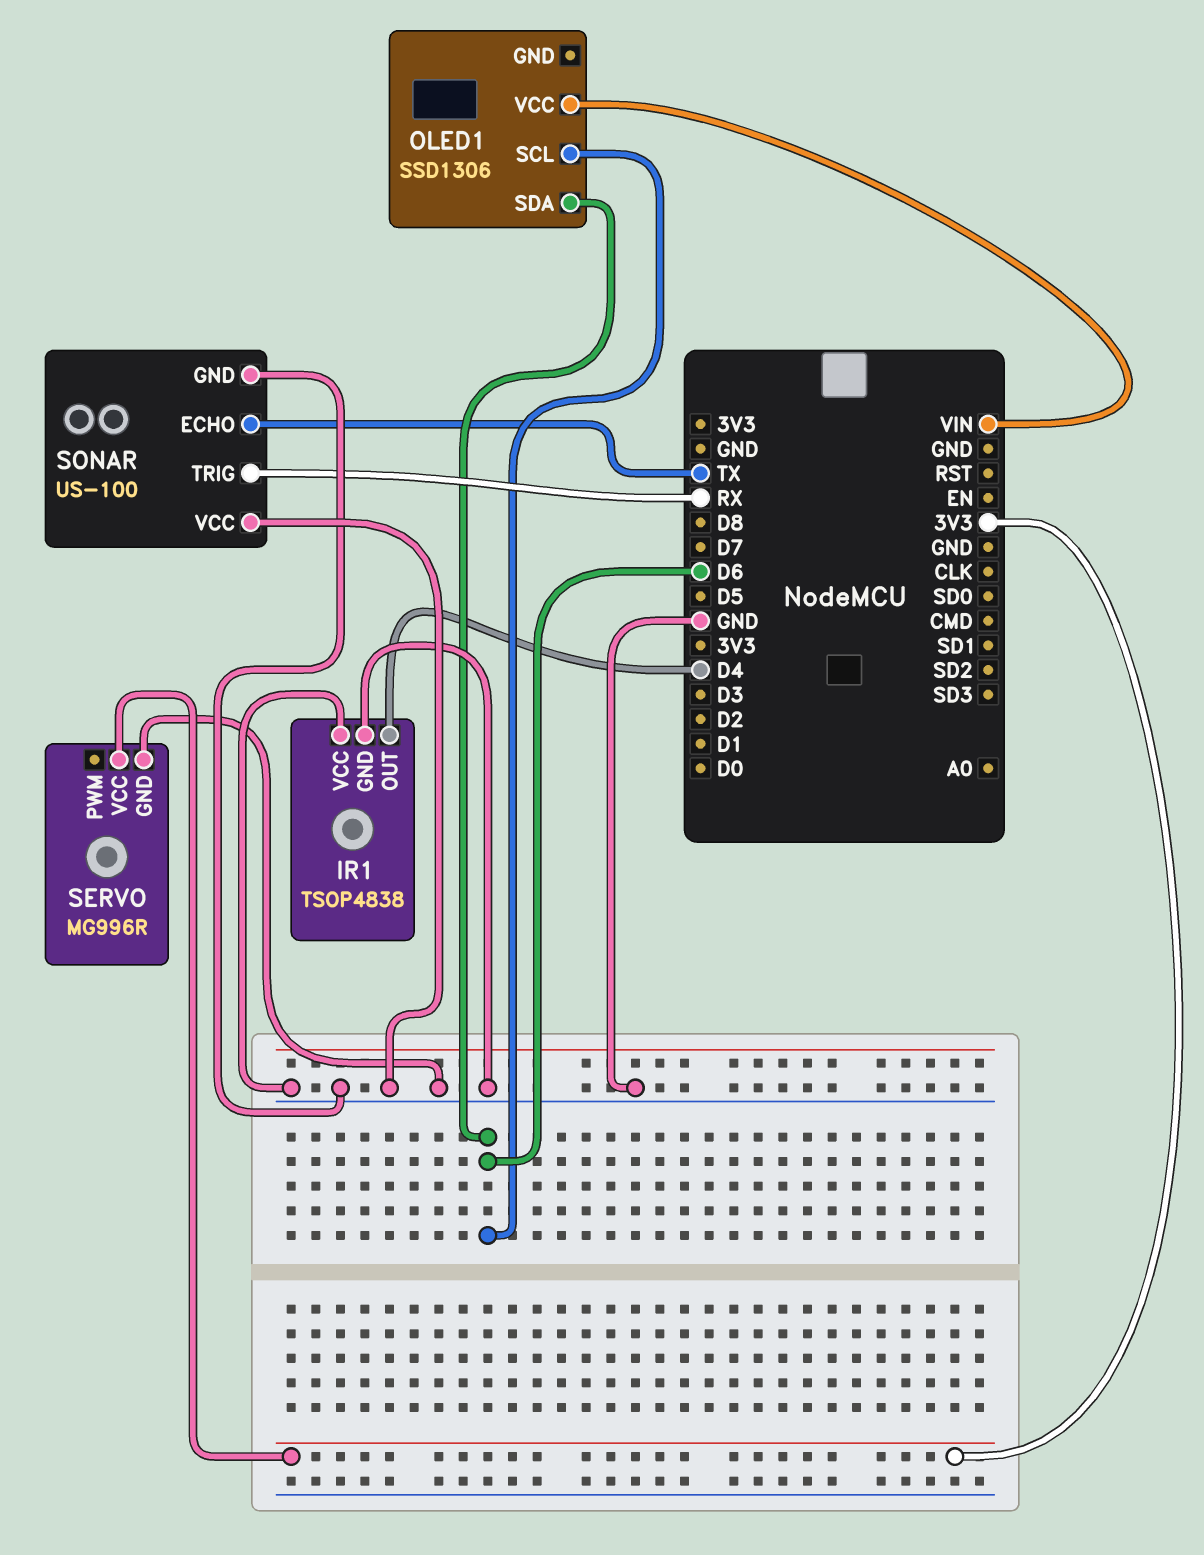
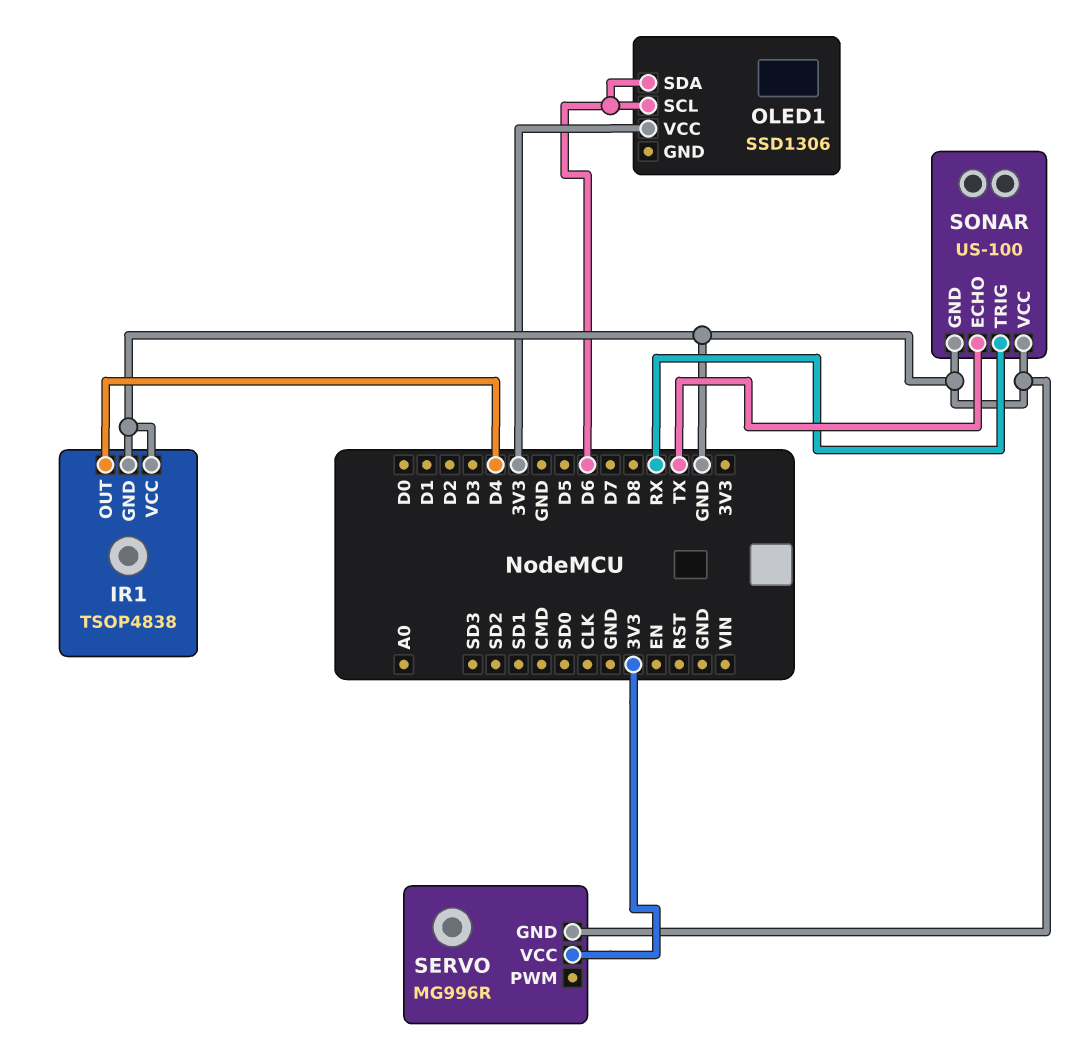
OLED1 pin VCC: VIN -> 3V3

